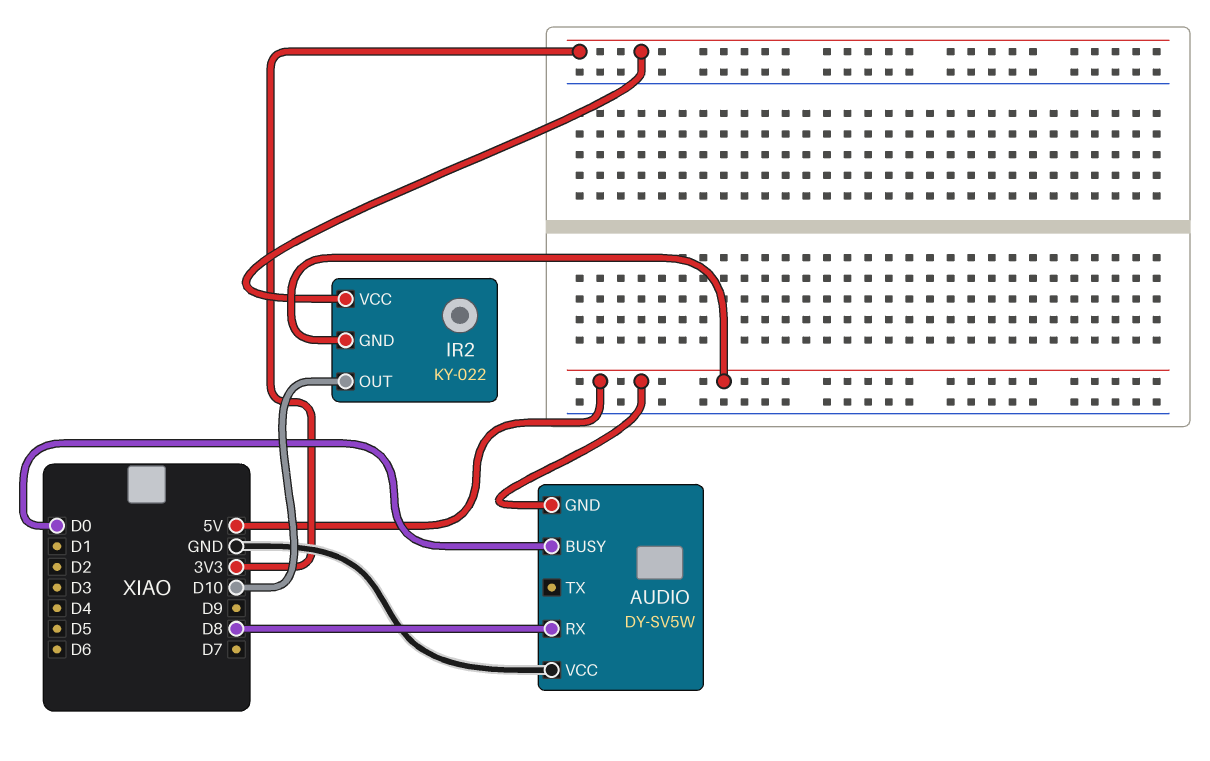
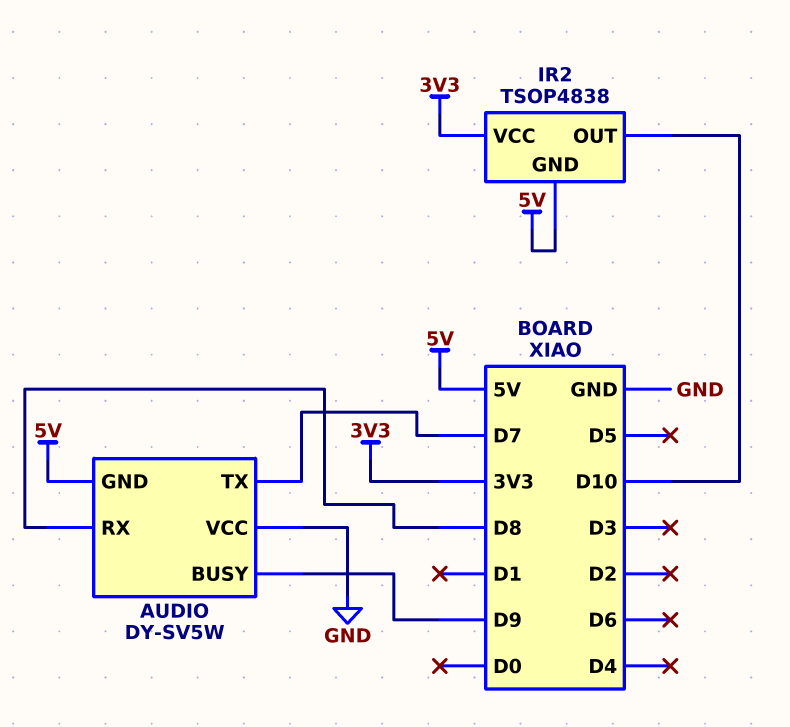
AUDIO pin BUSY: D0 -> D9
AUDIO pin TX: none -> D7
IR2: KY-022 -> TSOP4838

